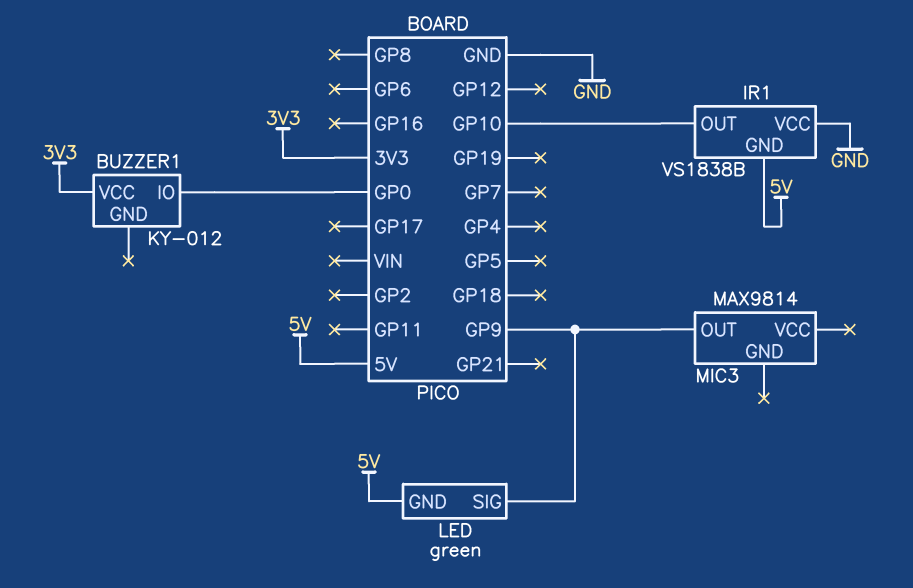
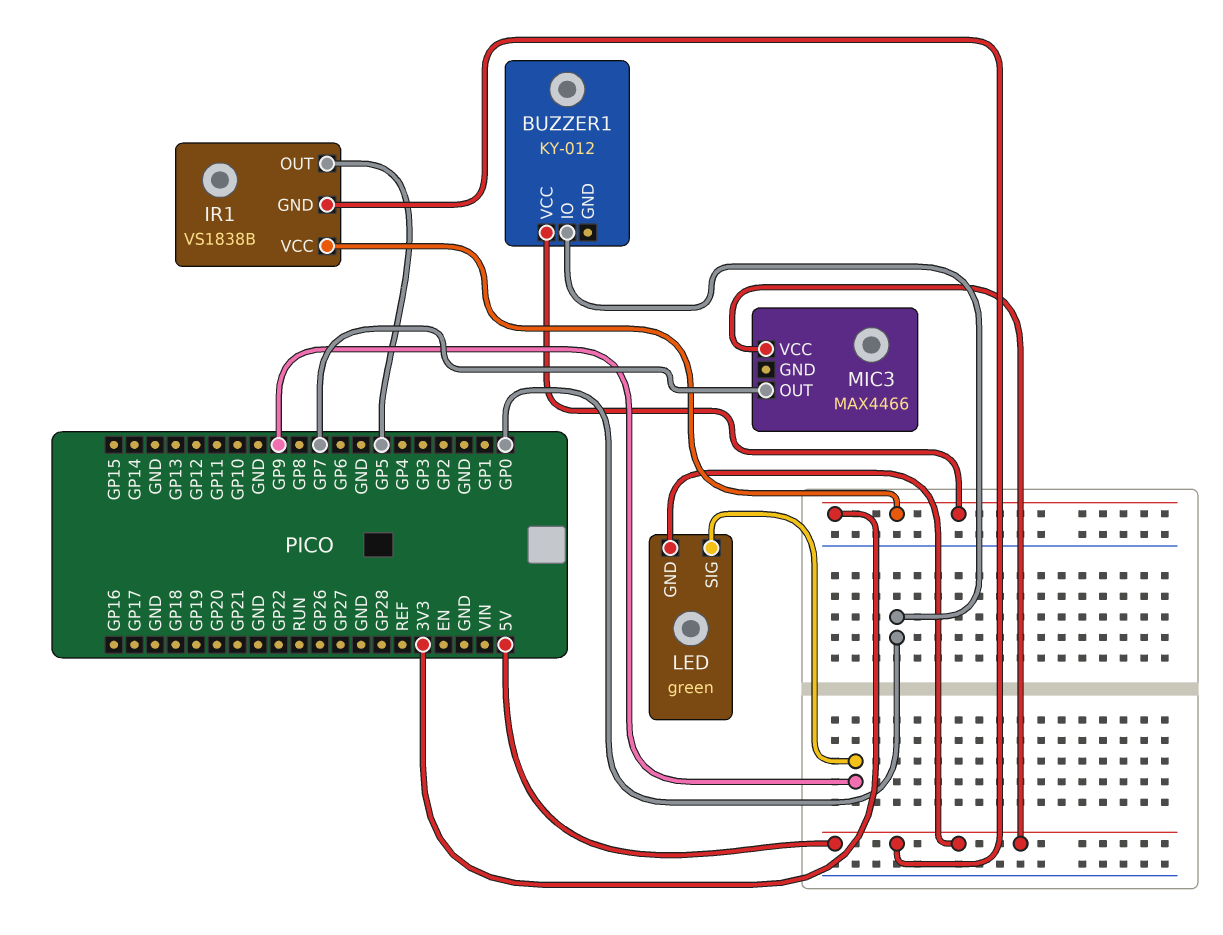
IR1 pin OUT: GP10 -> GP5
IR1 pin VCC: GND -> 3V3
MIC3: MAX9814 -> MAX4466
MIC3 pin OUT: GP9 -> GP7
MIC3 pin VCC: none -> 5V

